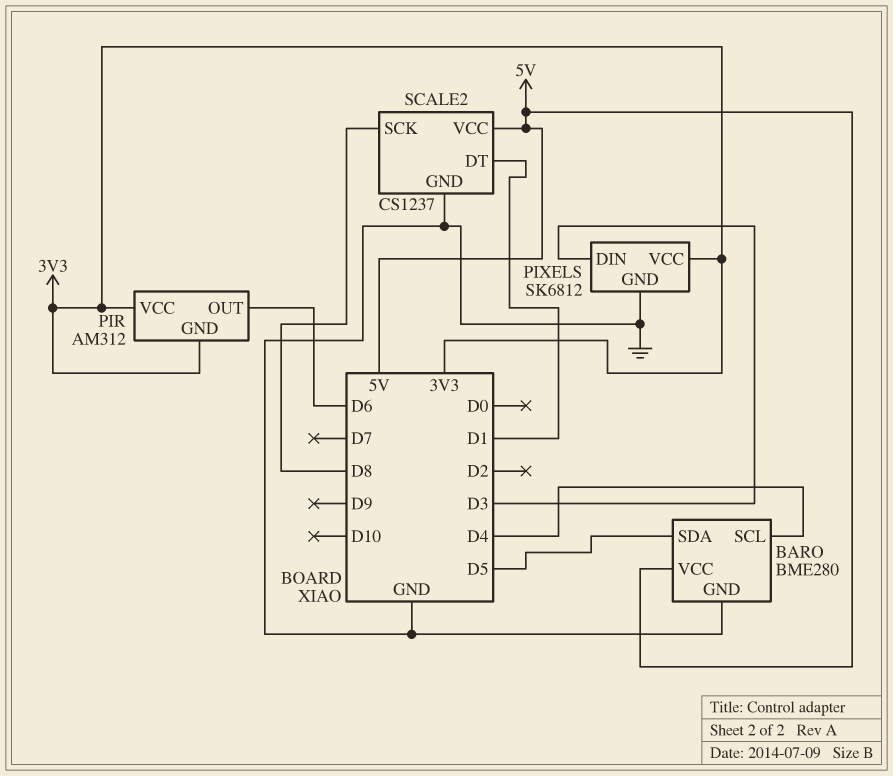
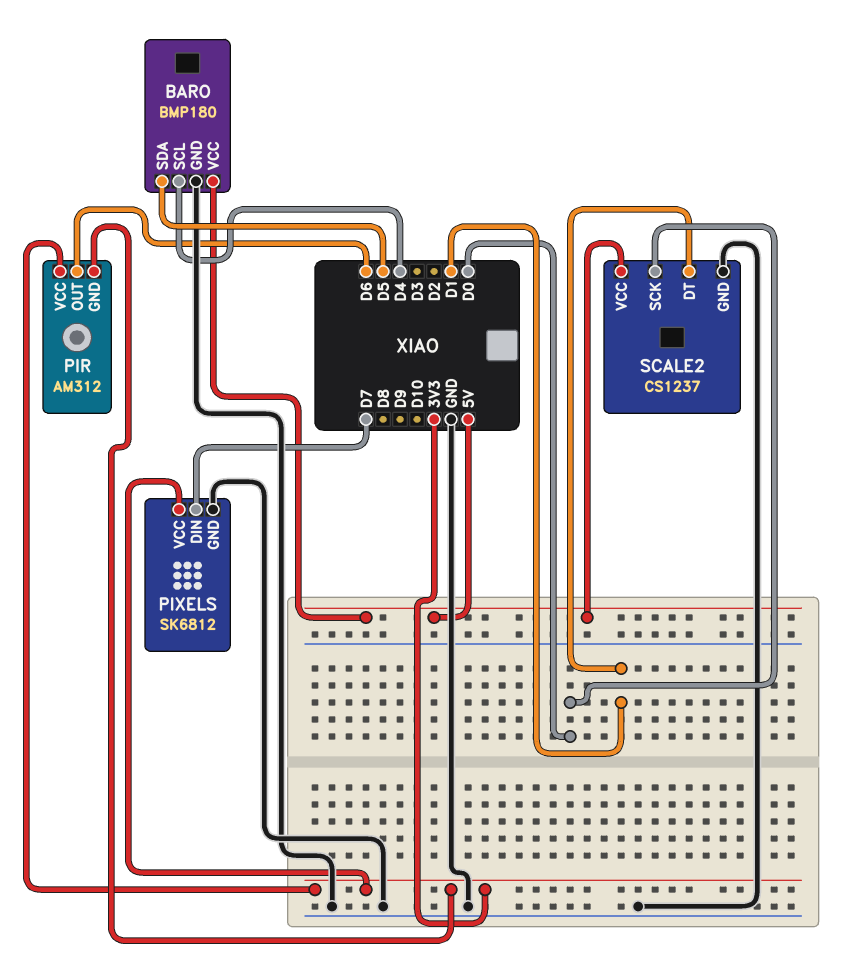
BARO: BME280 -> BMP180
PIXELS pin DIN: D3 -> D7
SCALE2 pin SCK: D8 -> D0

